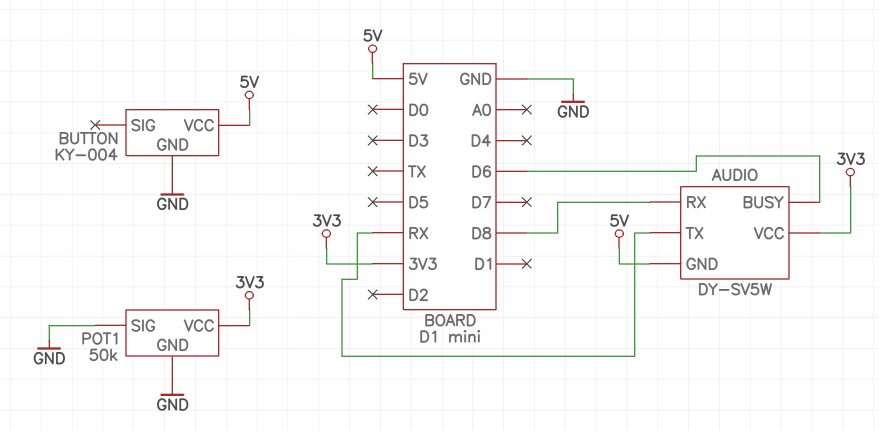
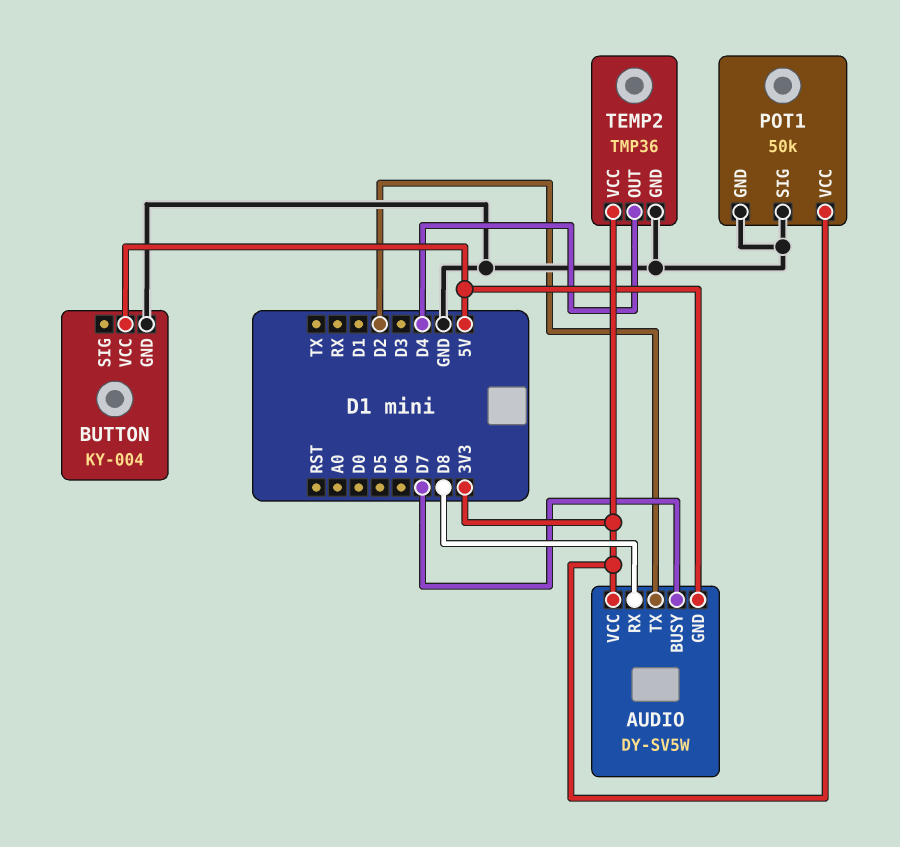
AUDIO pin BUSY: D6 -> D7
AUDIO pin TX: RX -> D2
TEMP2: none -> TMP36
TEMP2 pin GND: none -> GND
TEMP2 pin OUT: none -> D4
TEMP2 pin VCC: none -> 3V3

